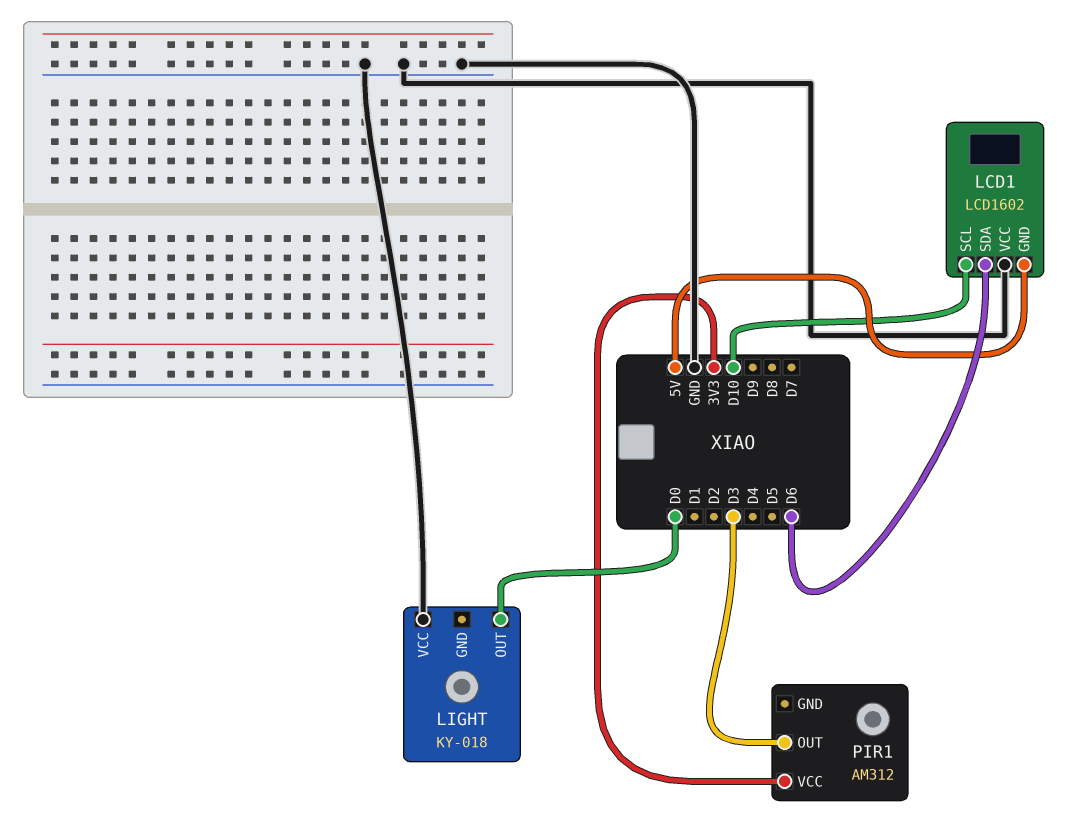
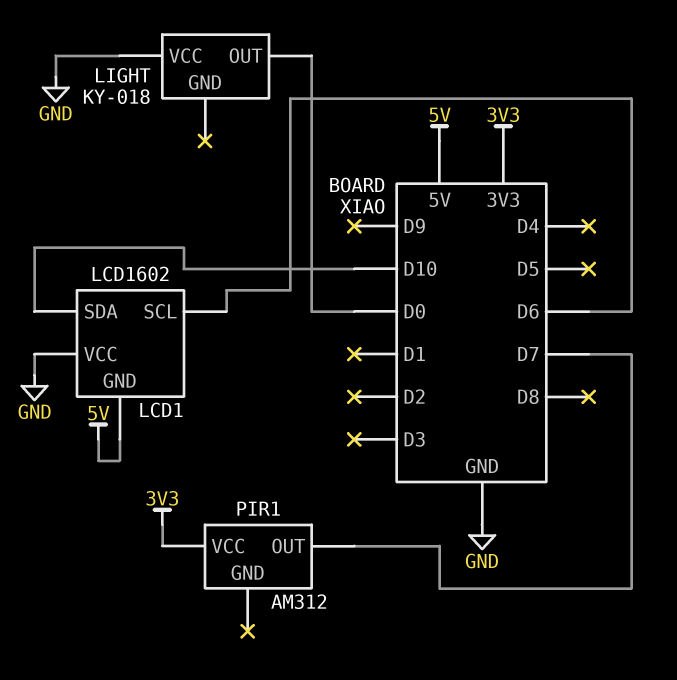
LCD1 pin SCL: D10 -> D6
LCD1 pin SDA: D6 -> D10
PIR1 pin OUT: D3 -> D7

